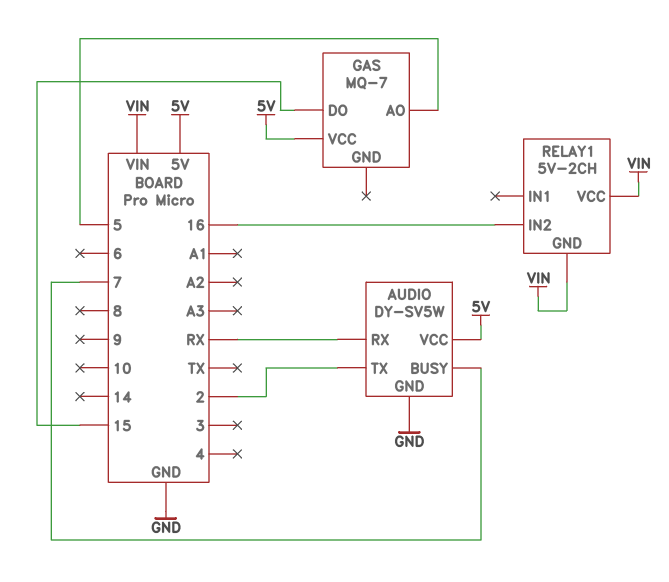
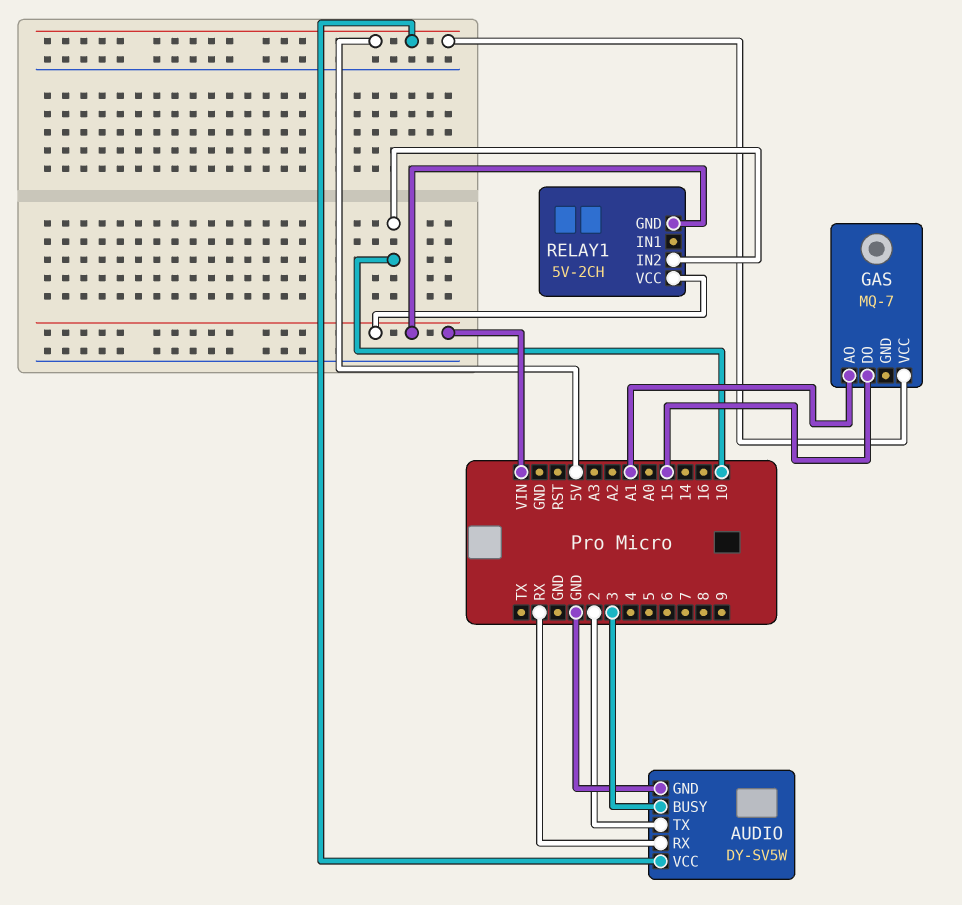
AUDIO pin BUSY: 7 -> 3
GAS pin AO: 5 -> A1
RELAY1 pin IN2: 16 -> 10

